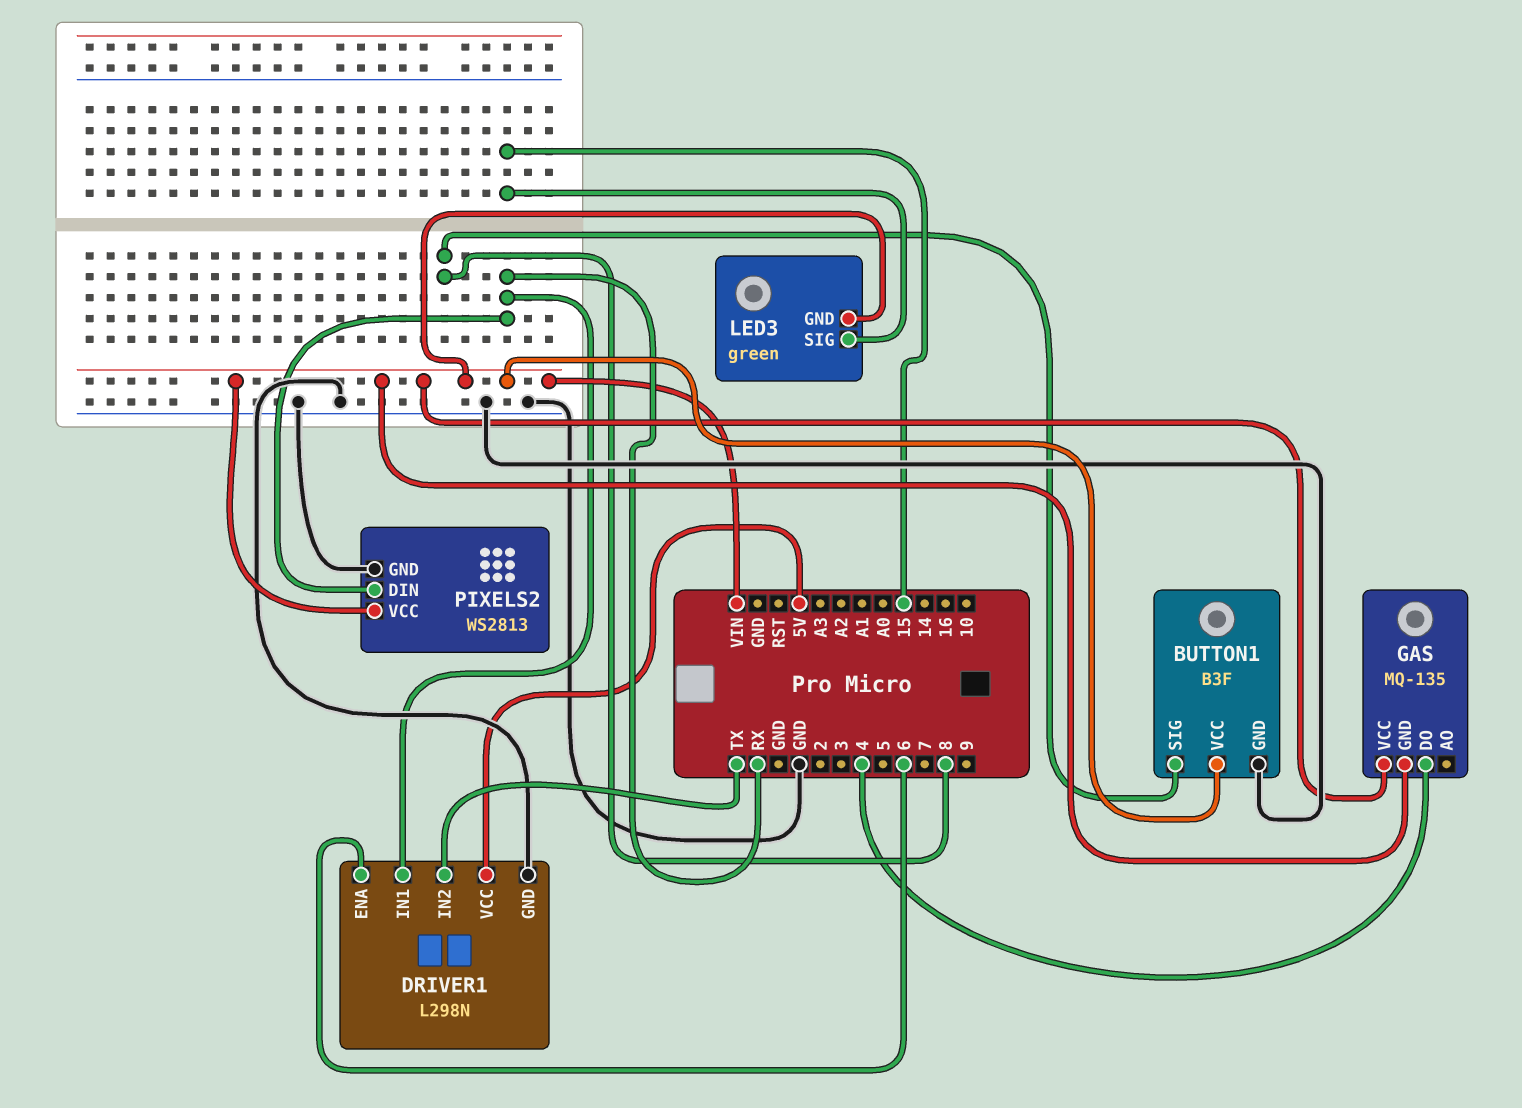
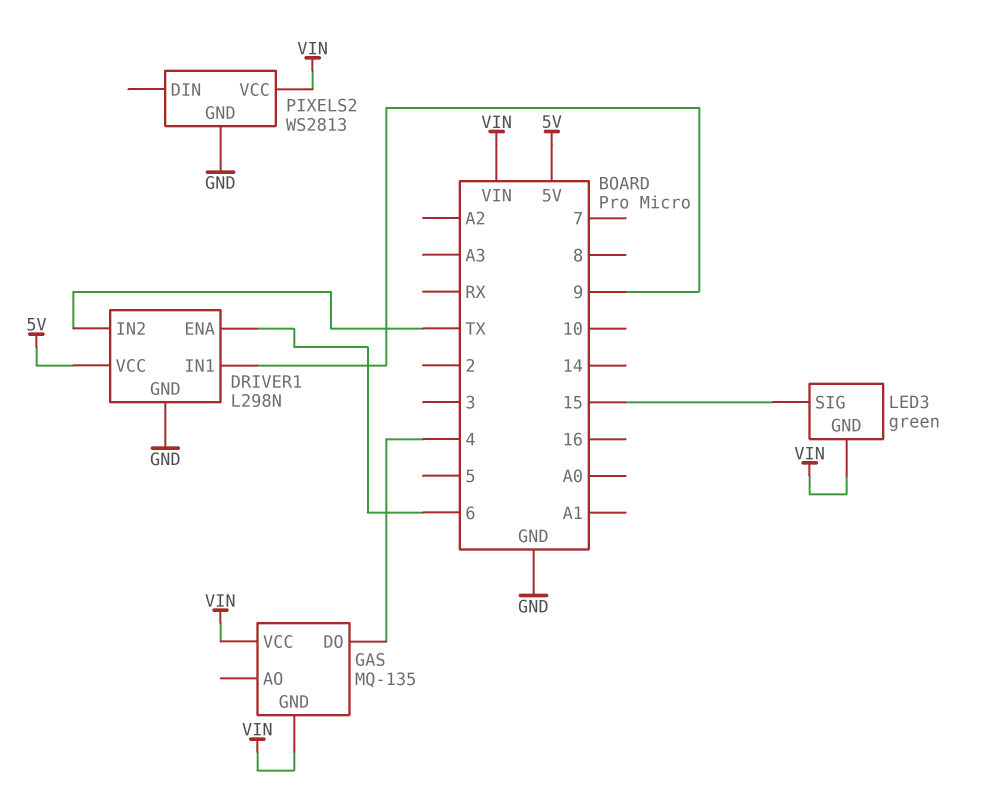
BUTTON1: B3F -> none
BUTTON1 pin GND: GND -> none
BUTTON1 pin SIG: 8 -> none
BUTTON1 pin VCC: VIN -> none
DRIVER1 pin IN1: RX -> 9
PIXELS2 pin DIN: RX -> none

